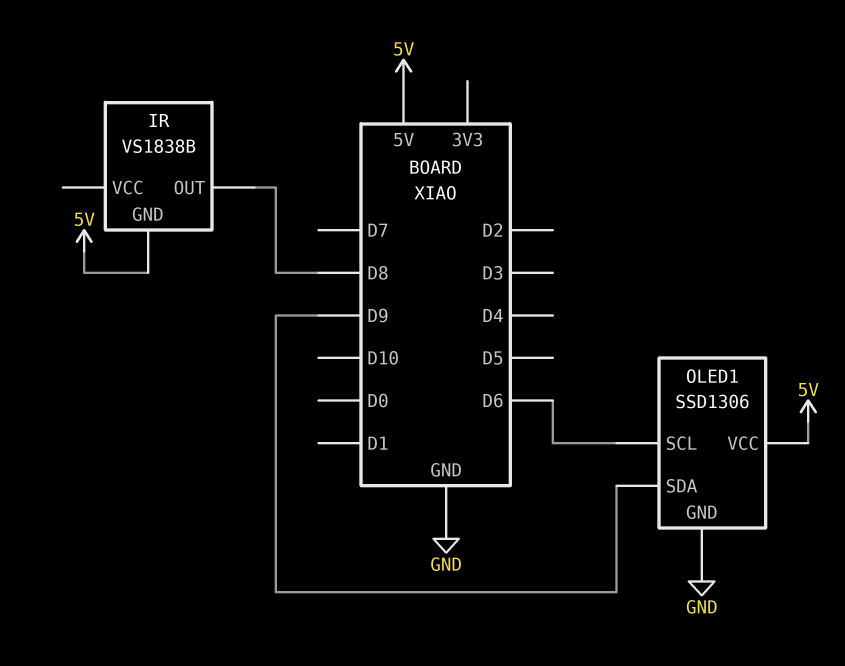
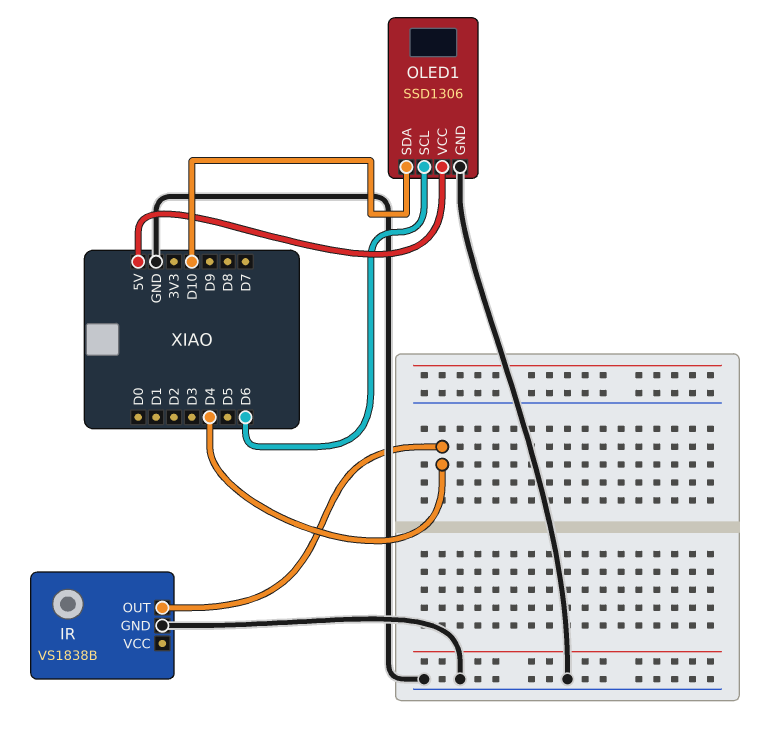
IR pin GND: 5V -> GND
IR pin OUT: D8 -> D4
OLED1 pin SDA: D9 -> D10

